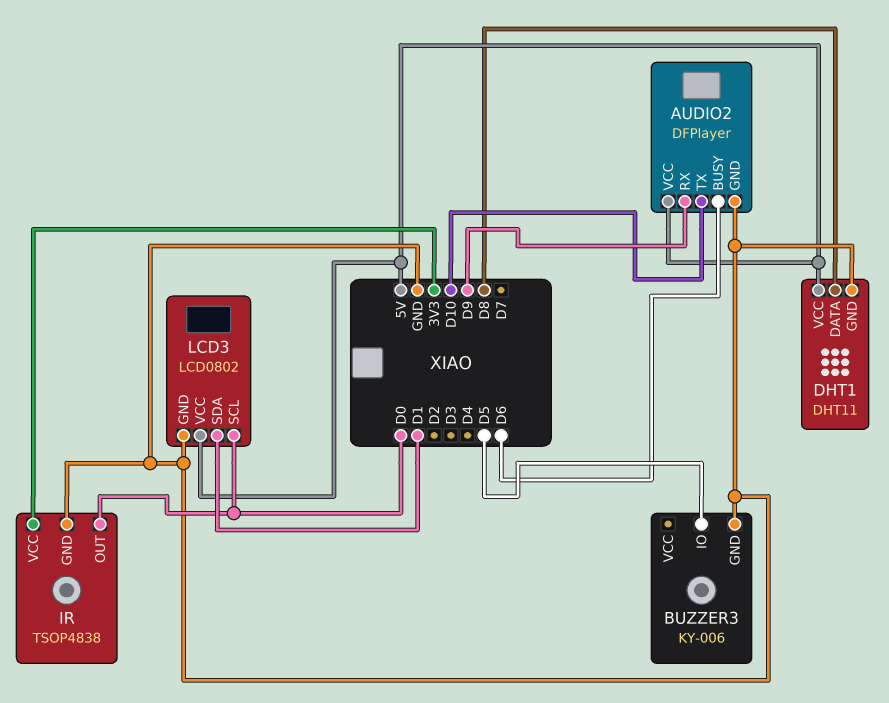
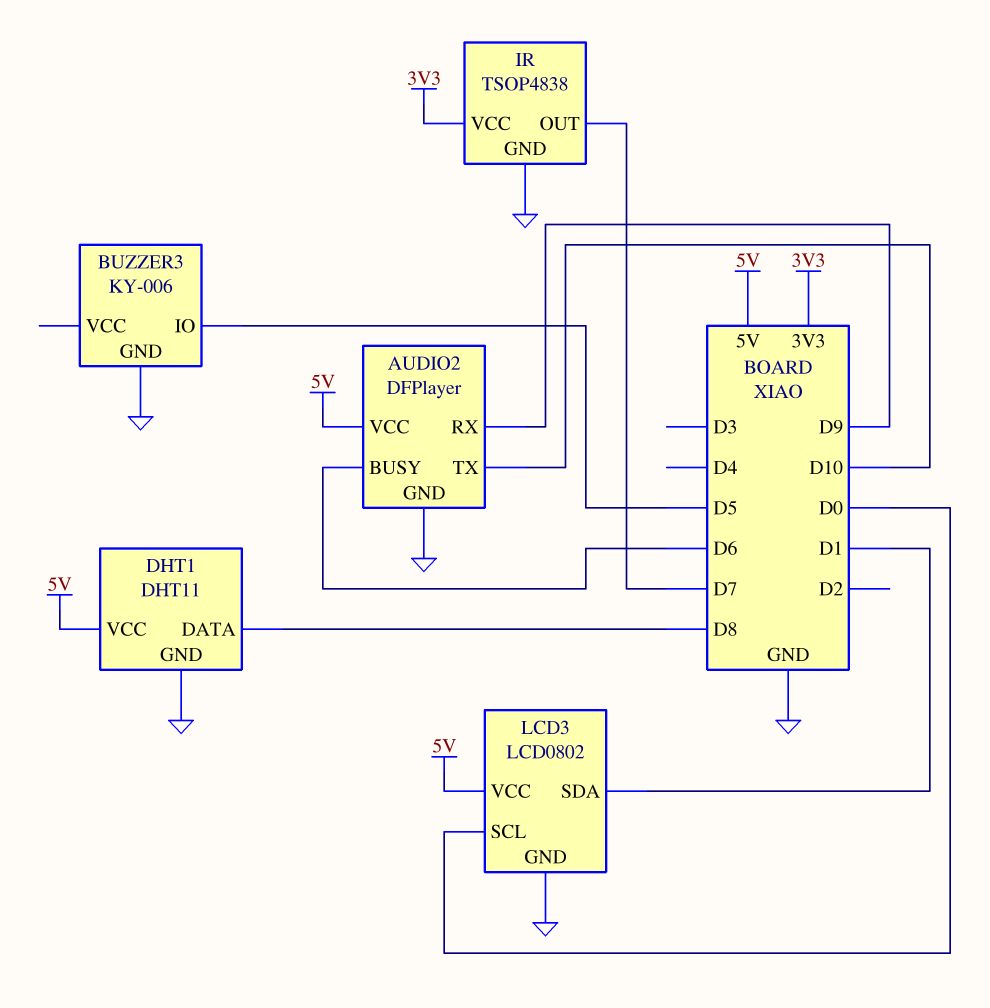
IR pin OUT: D0 -> D7

